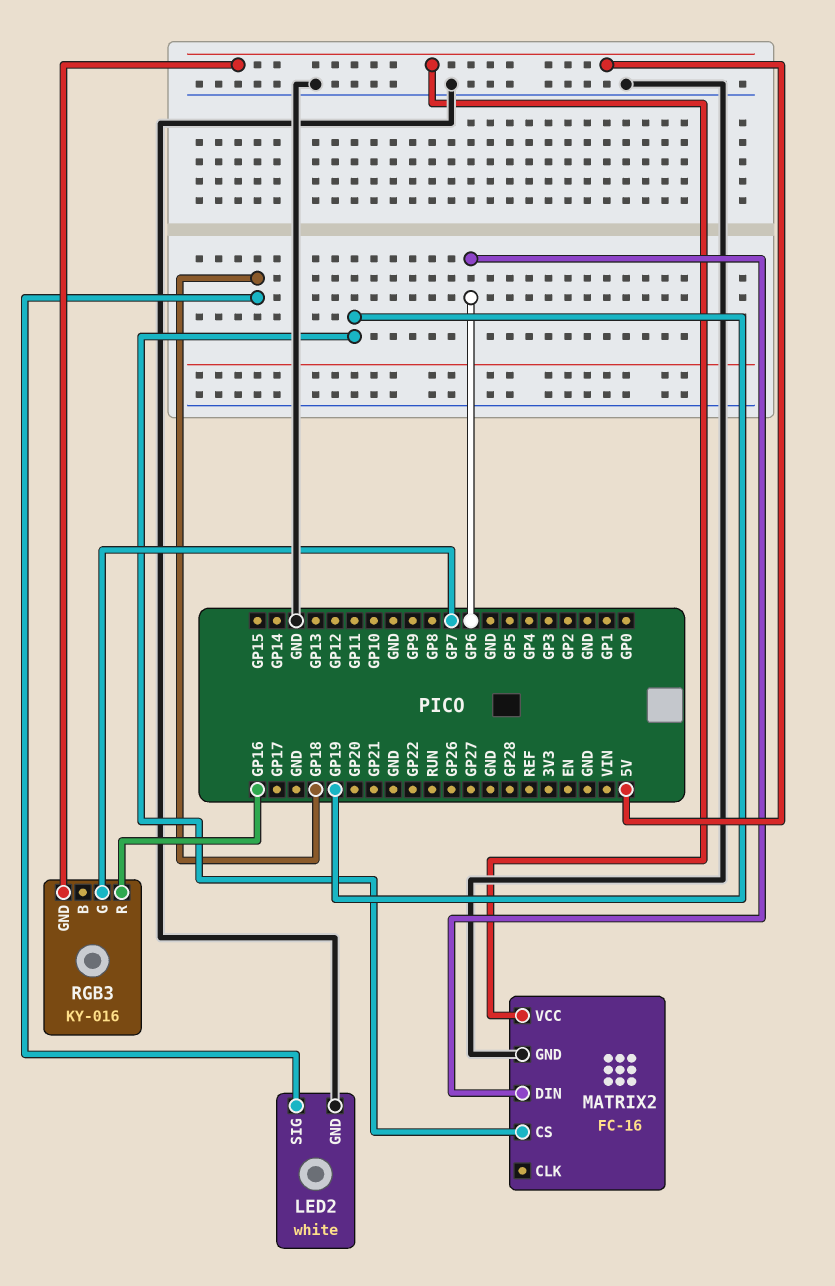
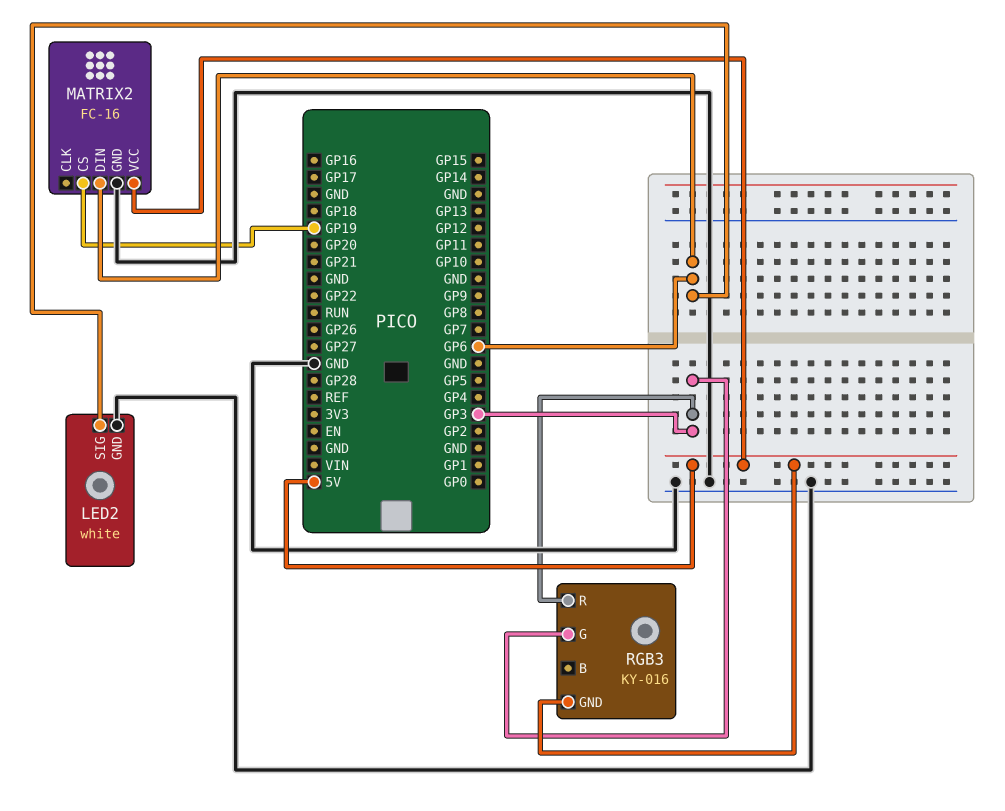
LED2 pin SIG: GP18 -> GP6
RGB3 pin G: GP7 -> GP3
RGB3 pin R: GP16 -> GP3

